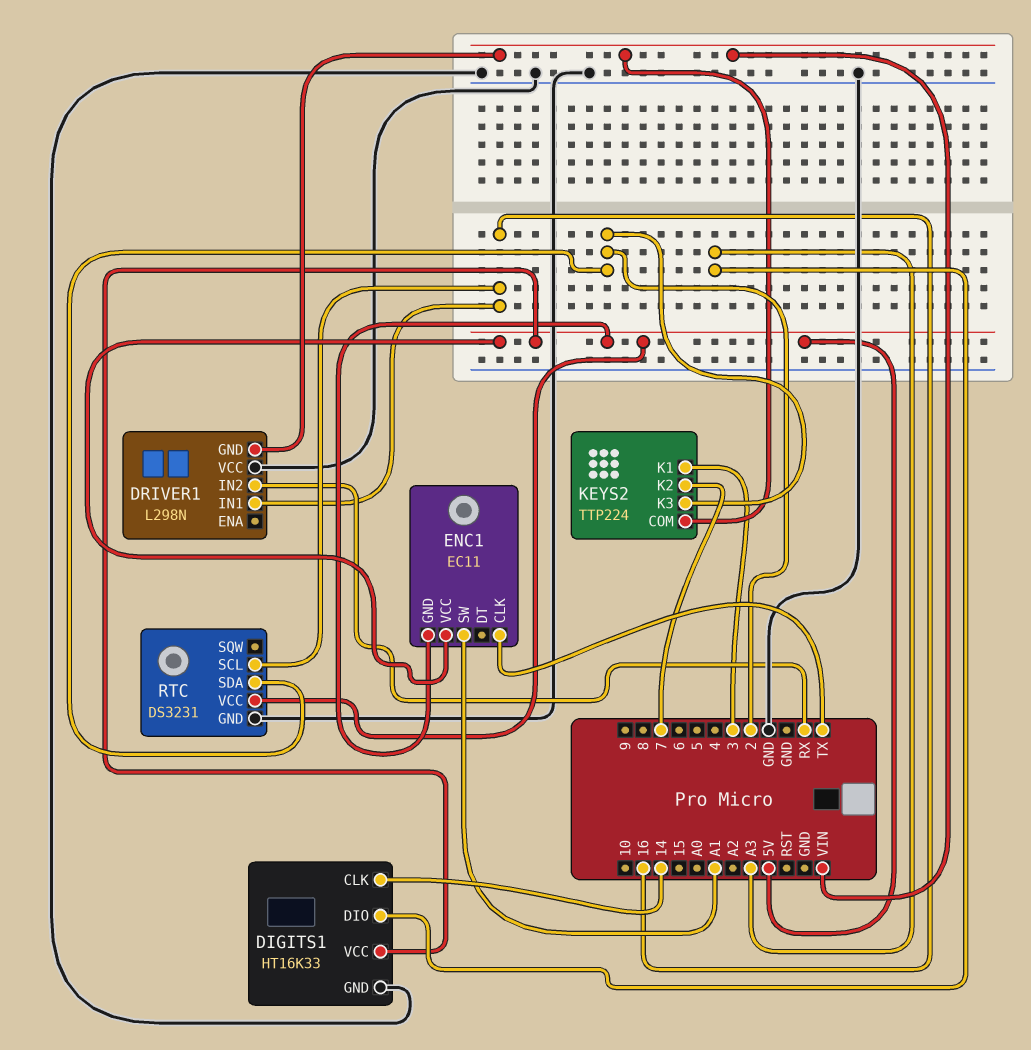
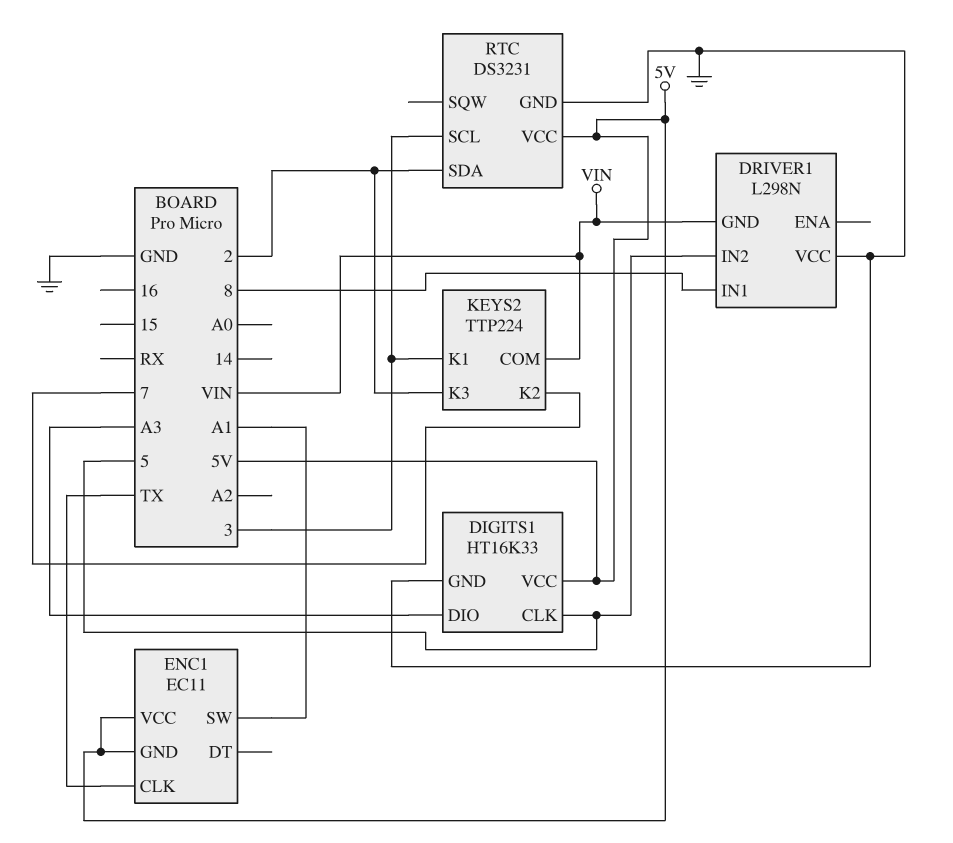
DIGITS1 pin CLK: 14 -> 5
DRIVER1 pin IN1: 16 -> 8
DRIVER1 pin IN2: RX -> 5
RTC pin SCL: 16 -> 3

